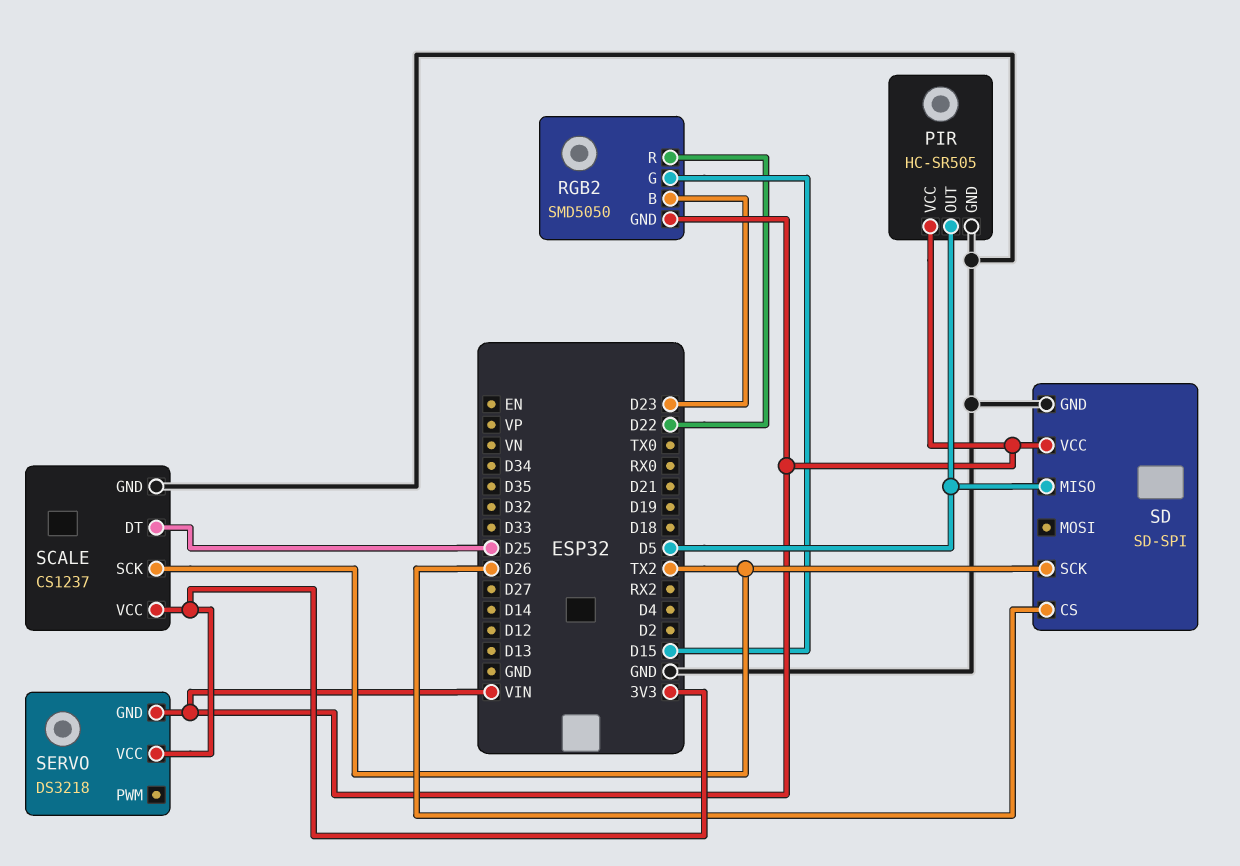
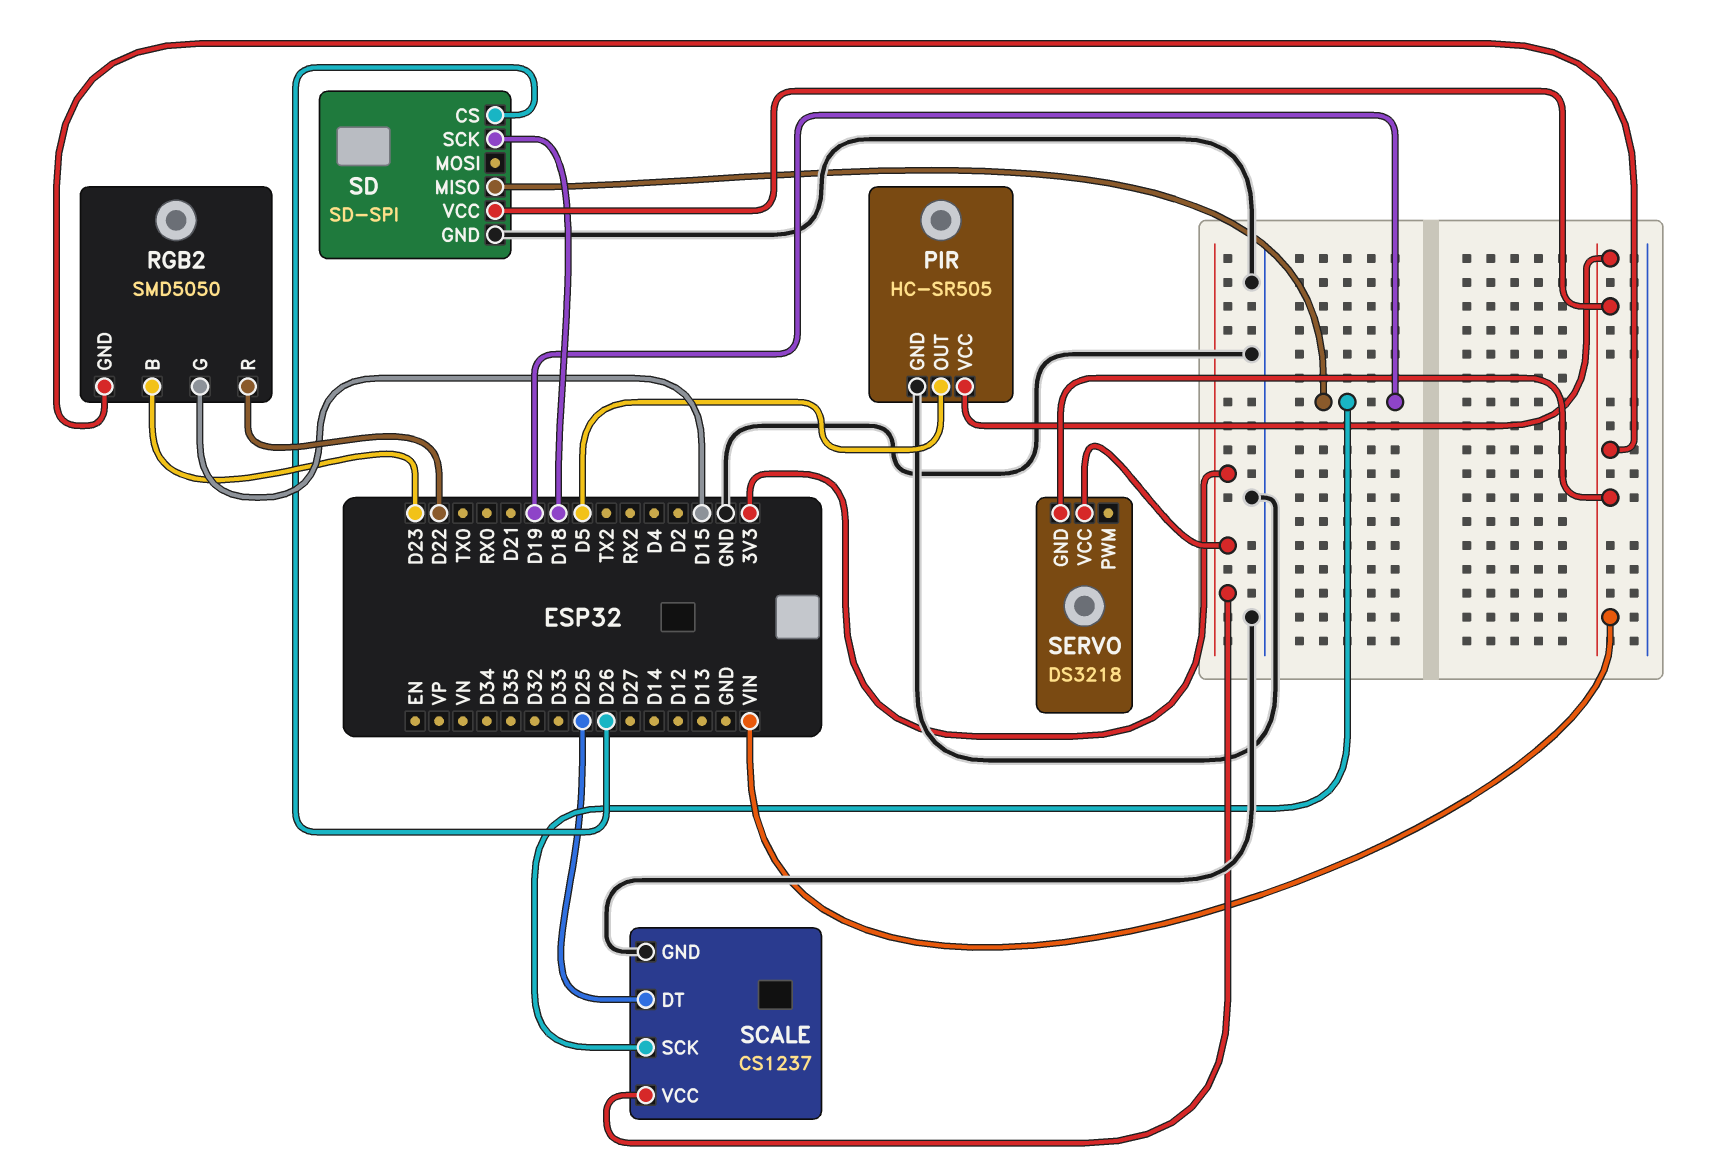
SCALE pin SCK: TX2 -> D19
SD pin MISO: D5 -> D19
SD pin SCK: TX2 -> D18

